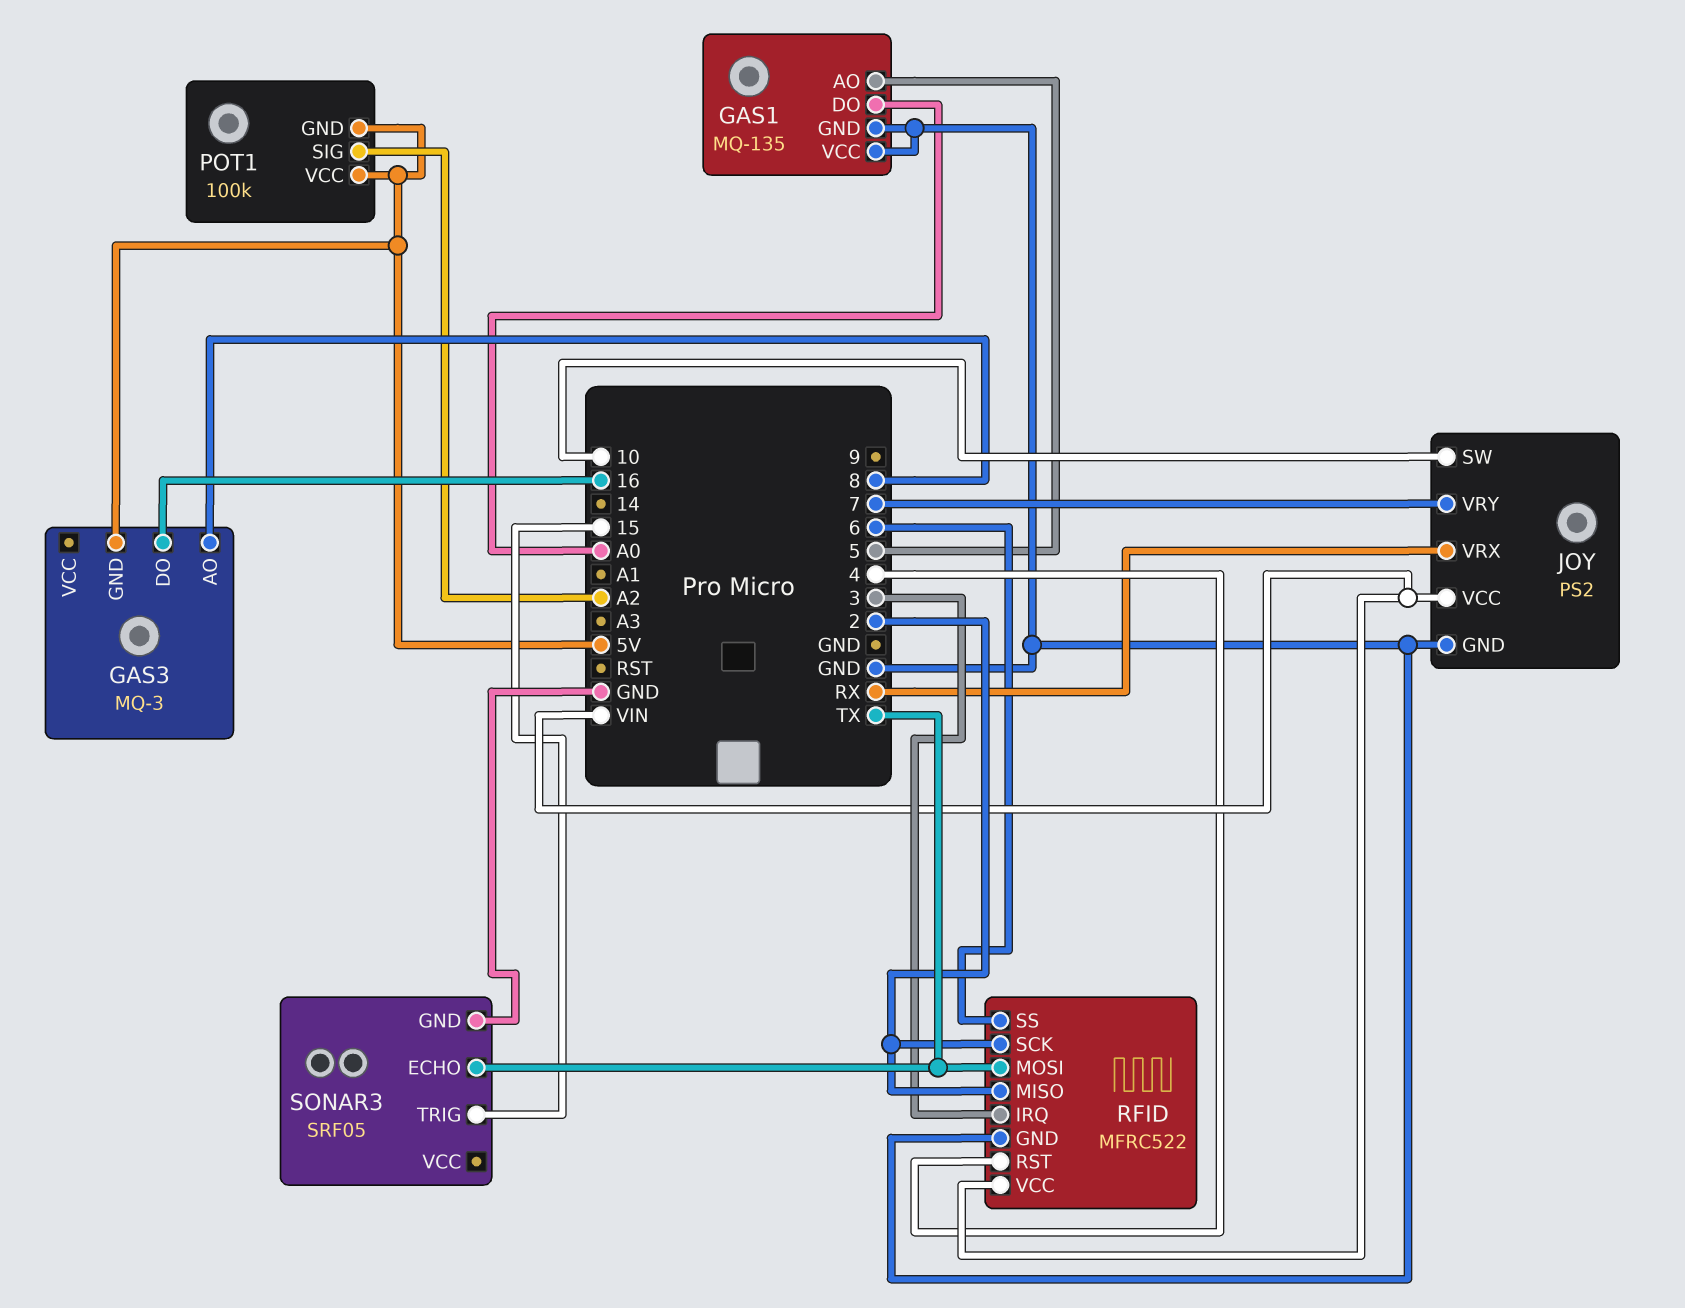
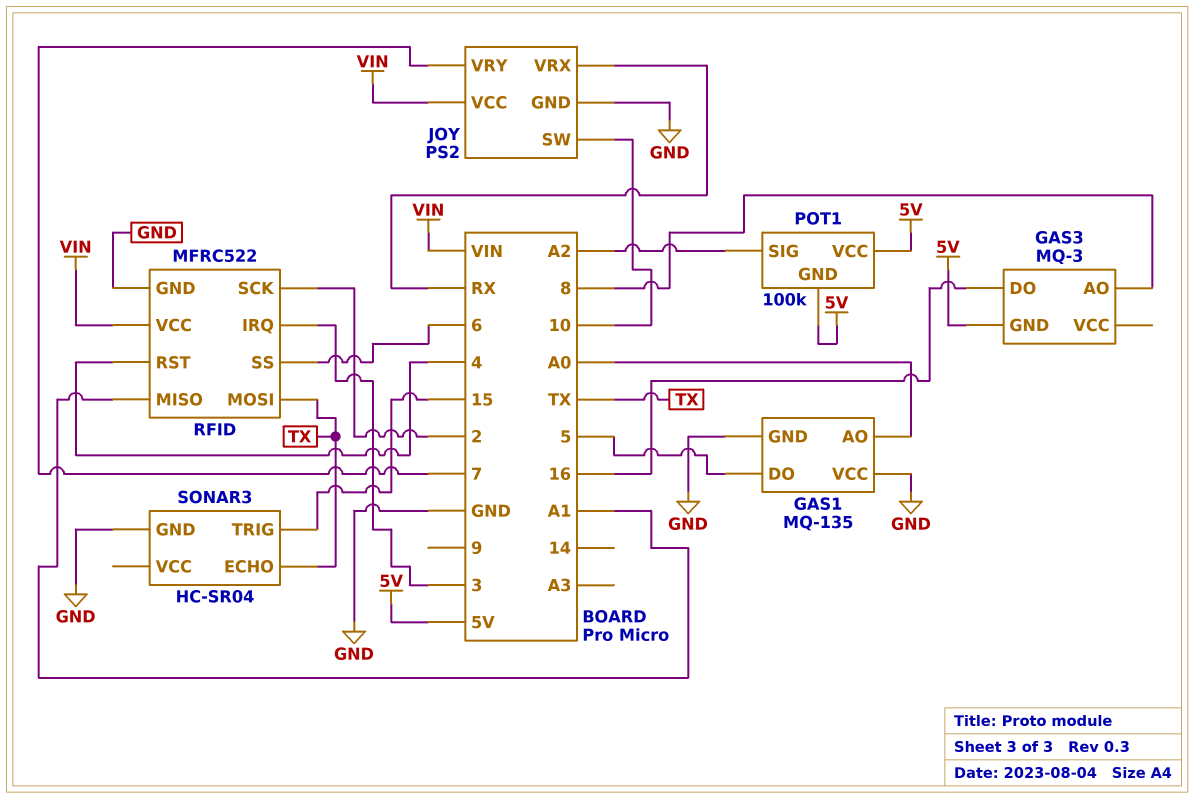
GAS1 pin AO: 5 -> A0
GAS1 pin DO: A0 -> 5
RFID pin MISO: 2 -> A1
SONAR3: SRF05 -> HC-SR04

